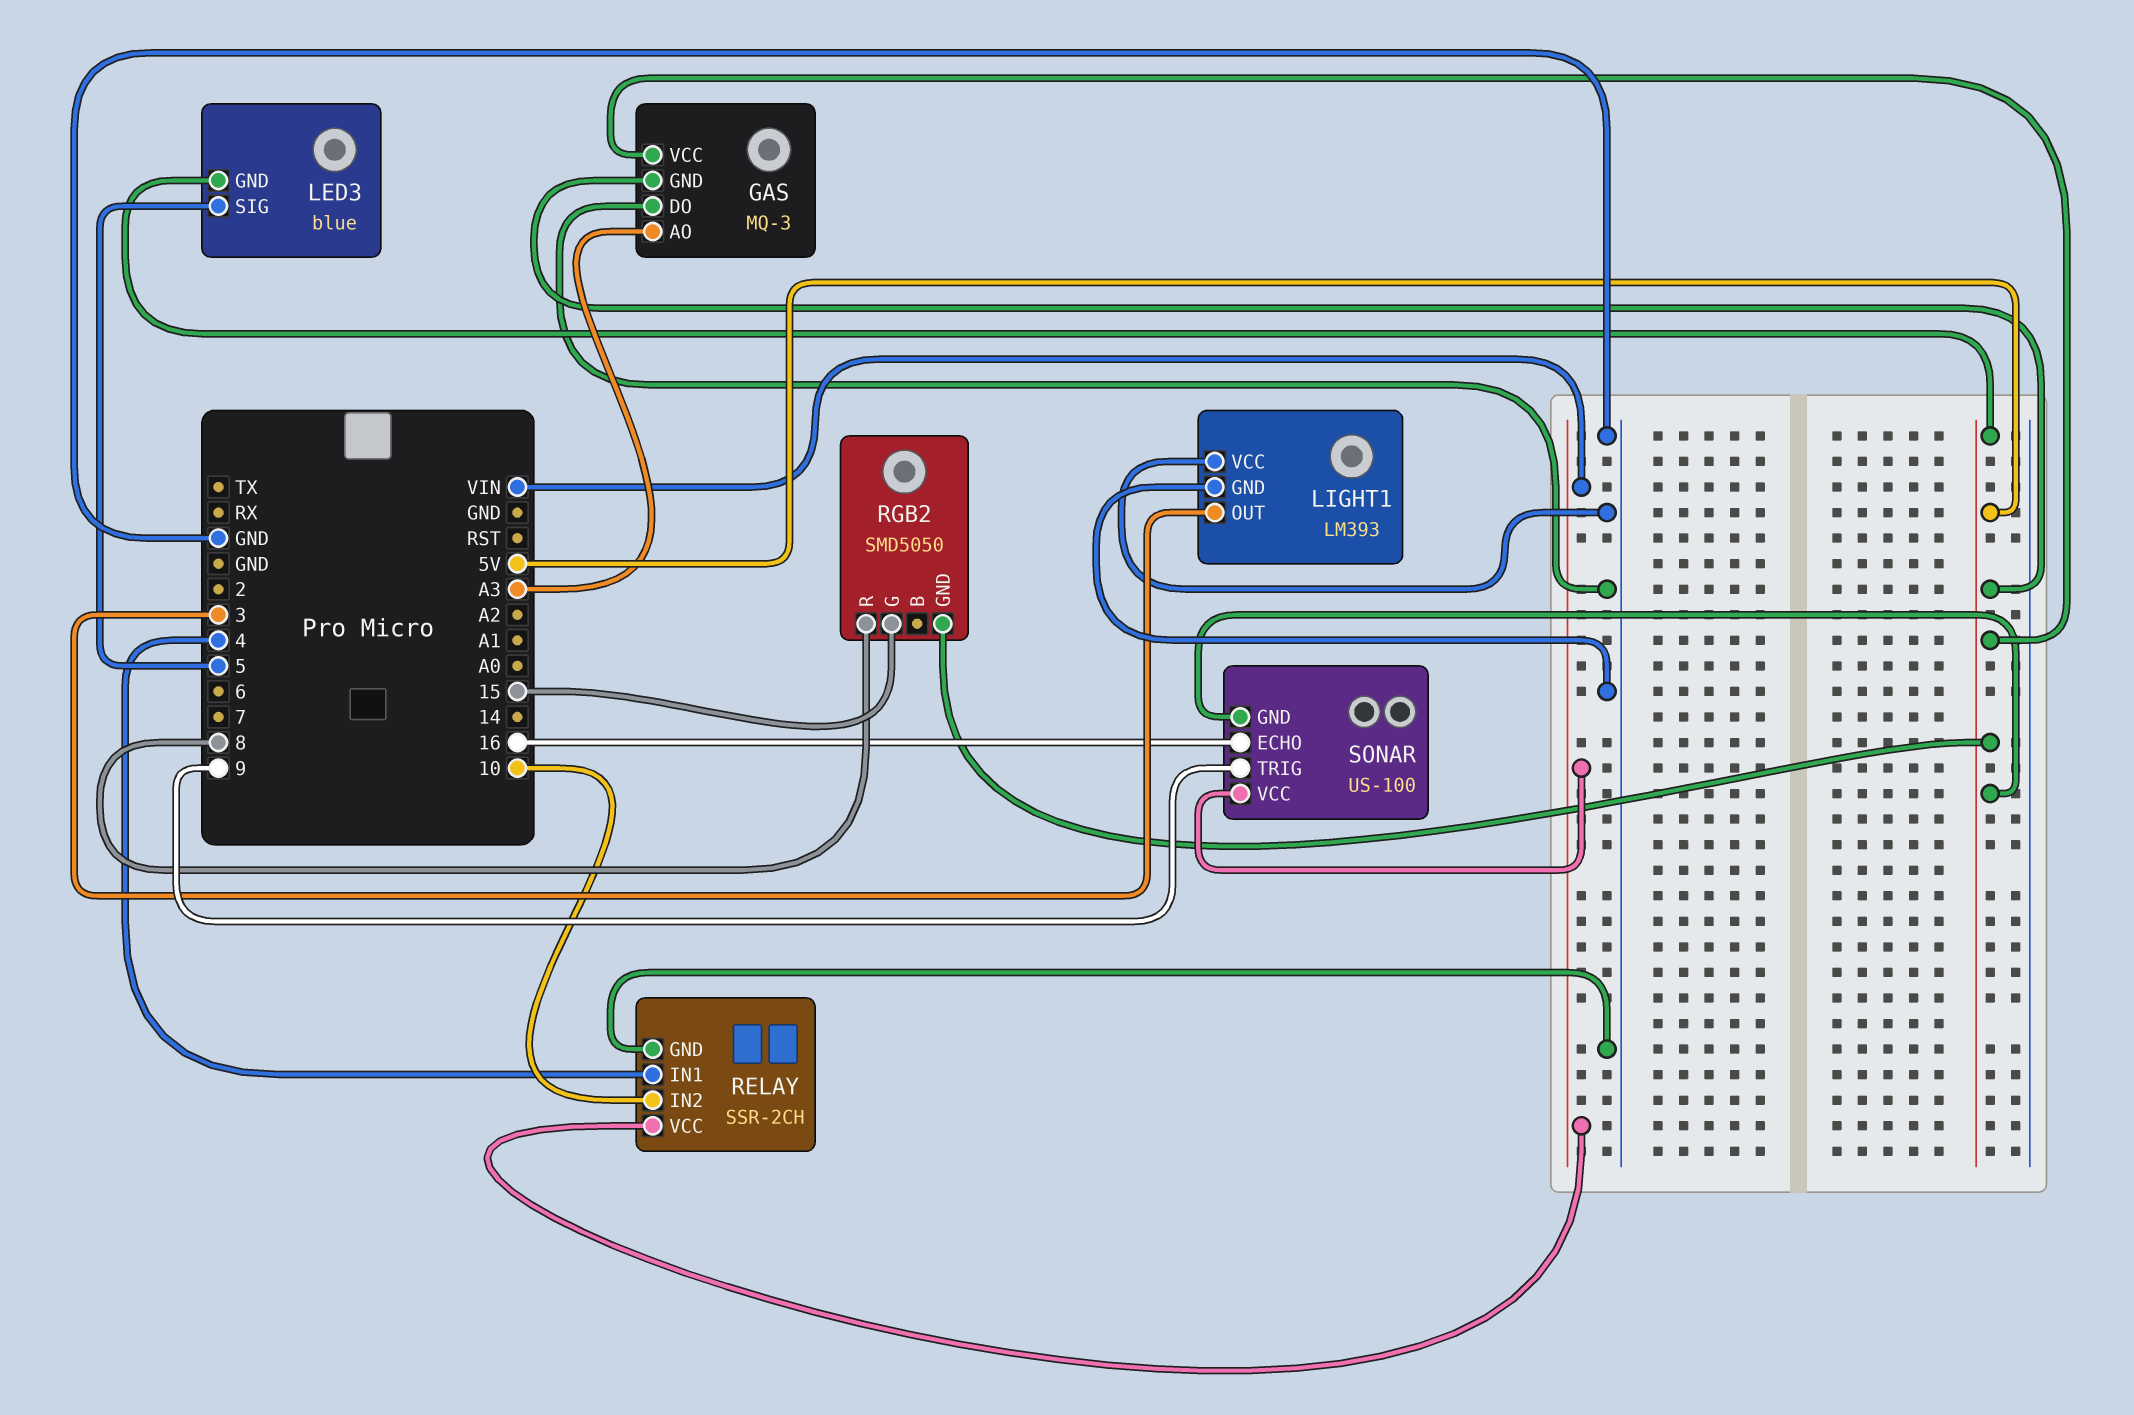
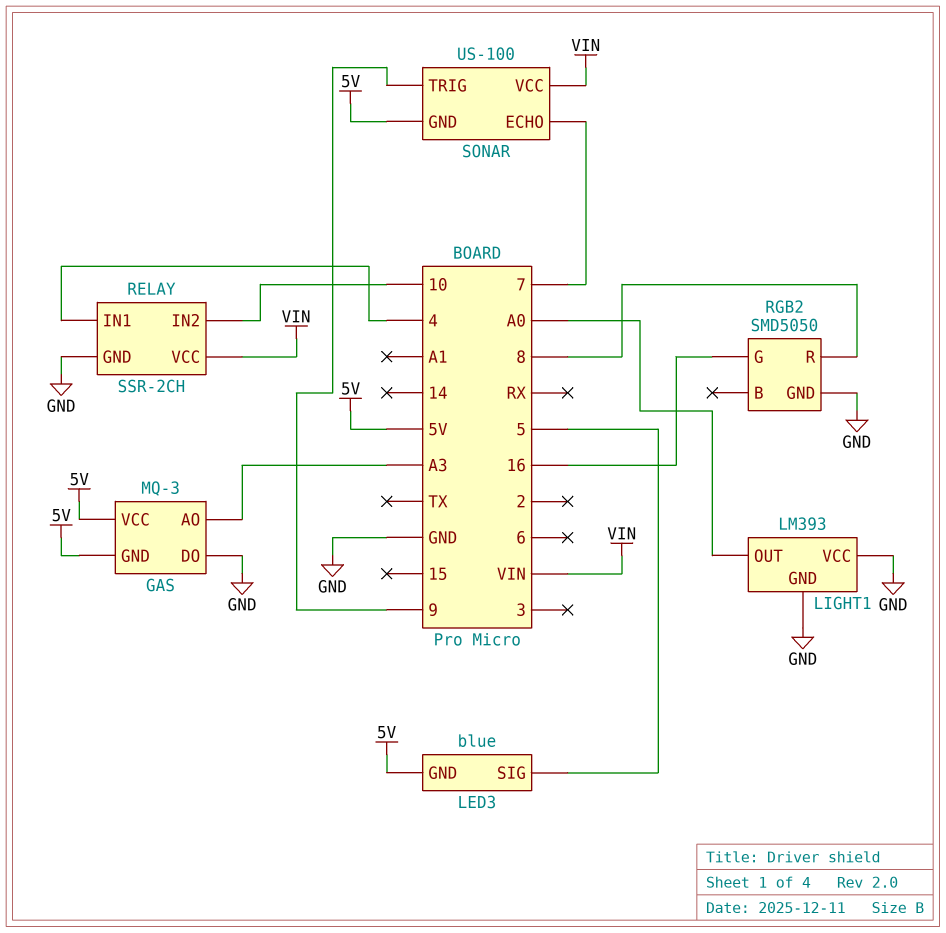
LIGHT1 pin OUT: 3 -> A0
RGB2 pin G: 15 -> 16
RGB2 pin GND: 5V -> GND
SONAR pin ECHO: 16 -> 7

